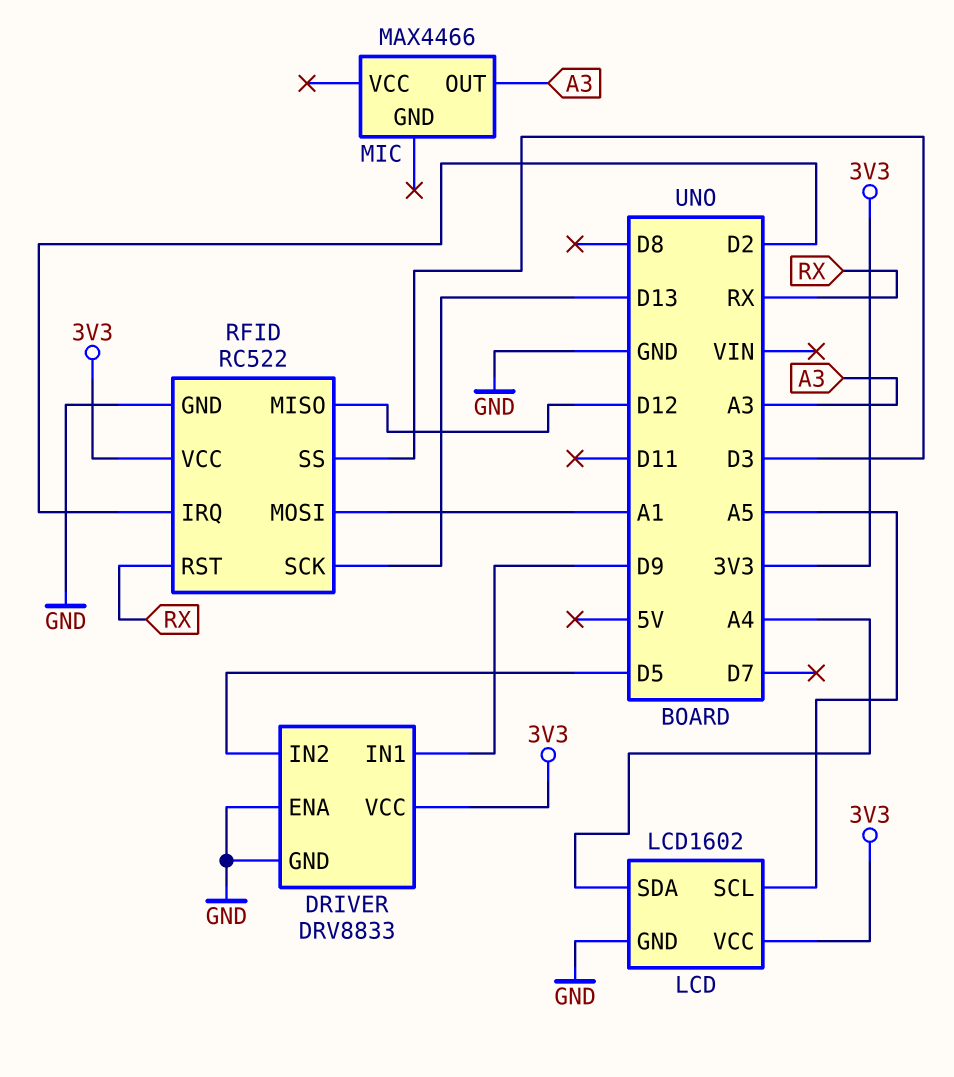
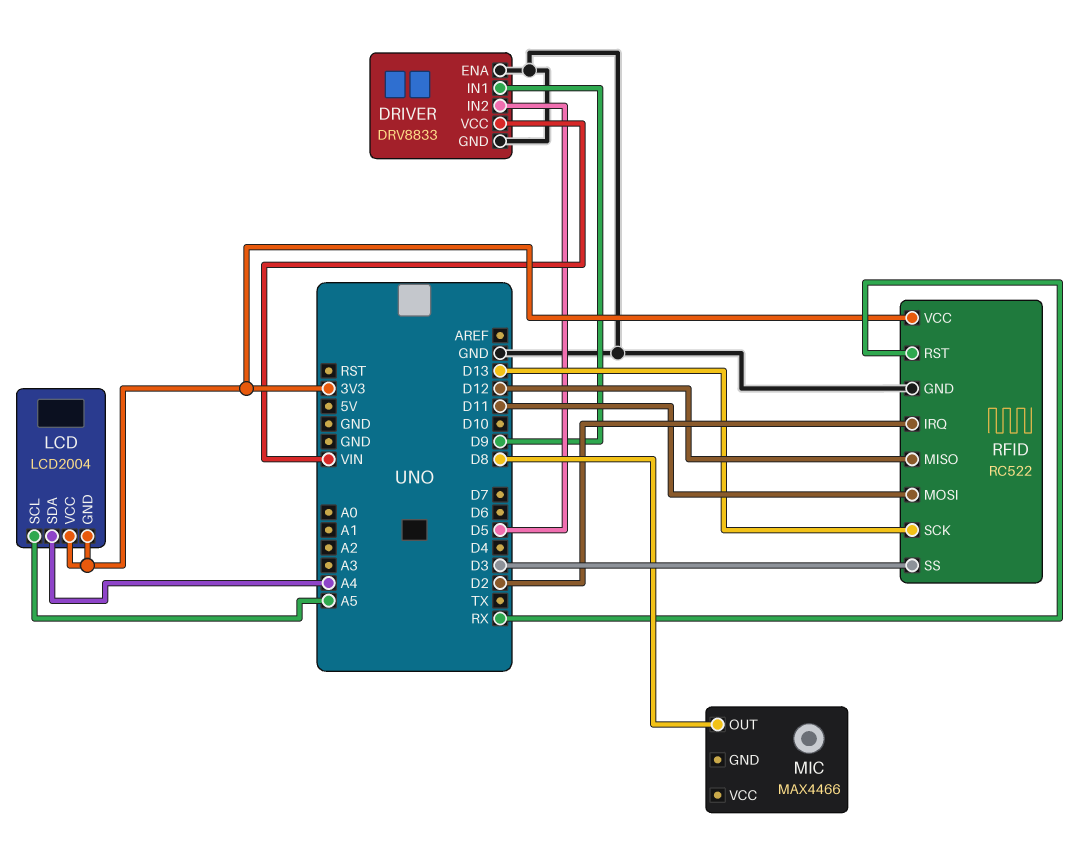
DRIVER pin VCC: 3V3 -> VIN
LCD: LCD1602 -> LCD2004
LCD pin GND: GND -> 3V3
MIC pin OUT: A3 -> D8
RFID pin MOSI: A1 -> D11

